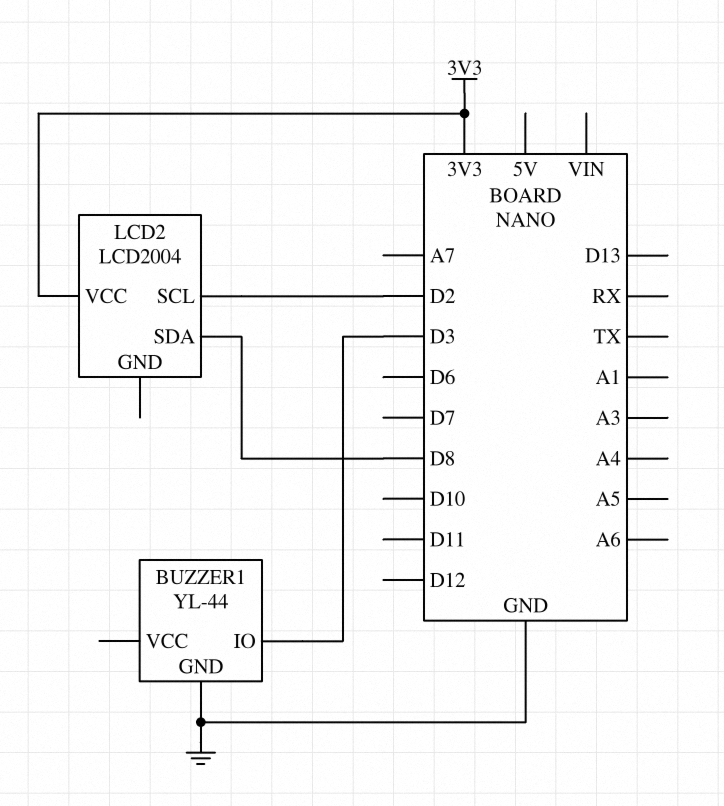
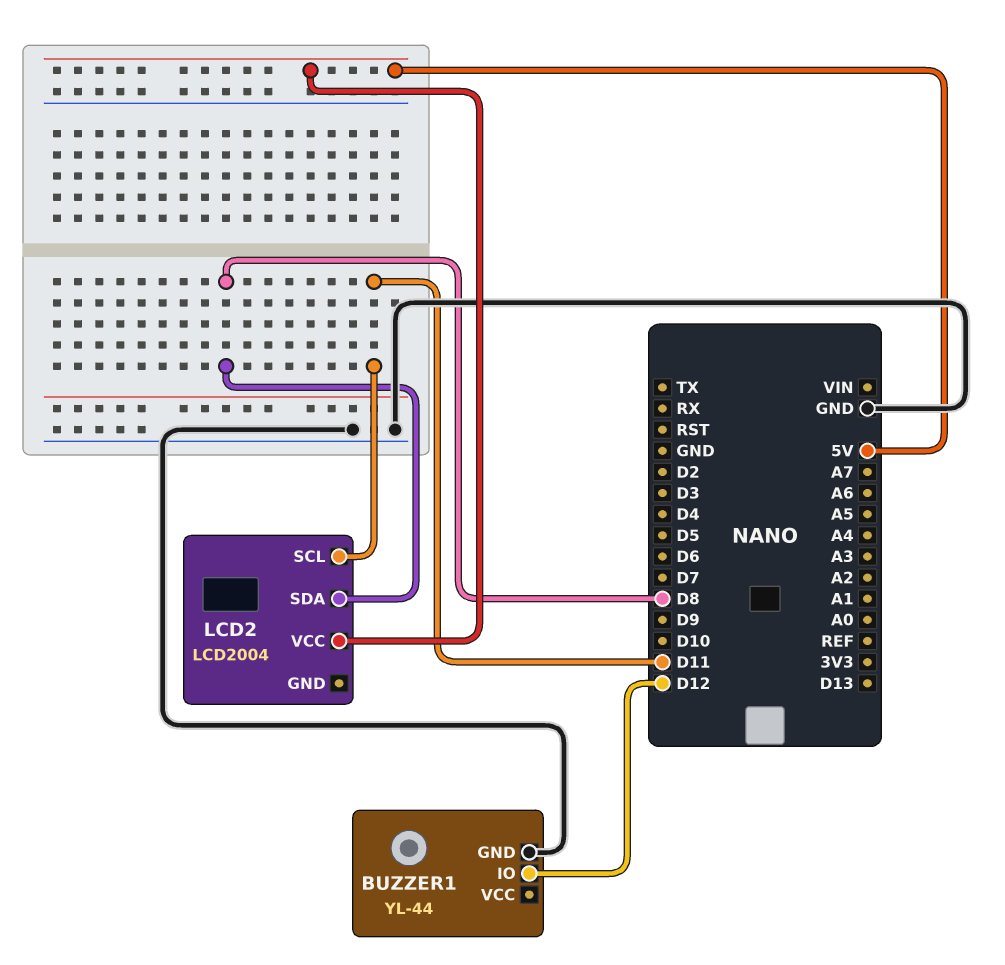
BUZZER1 pin IO: D3 -> D12
LCD2 pin SCL: D2 -> D11
LCD2 pin VCC: 3V3 -> 5V

